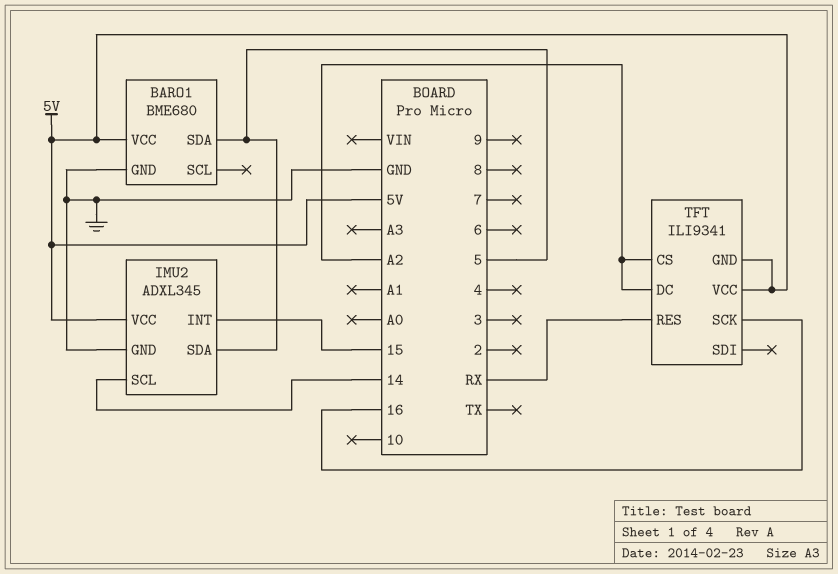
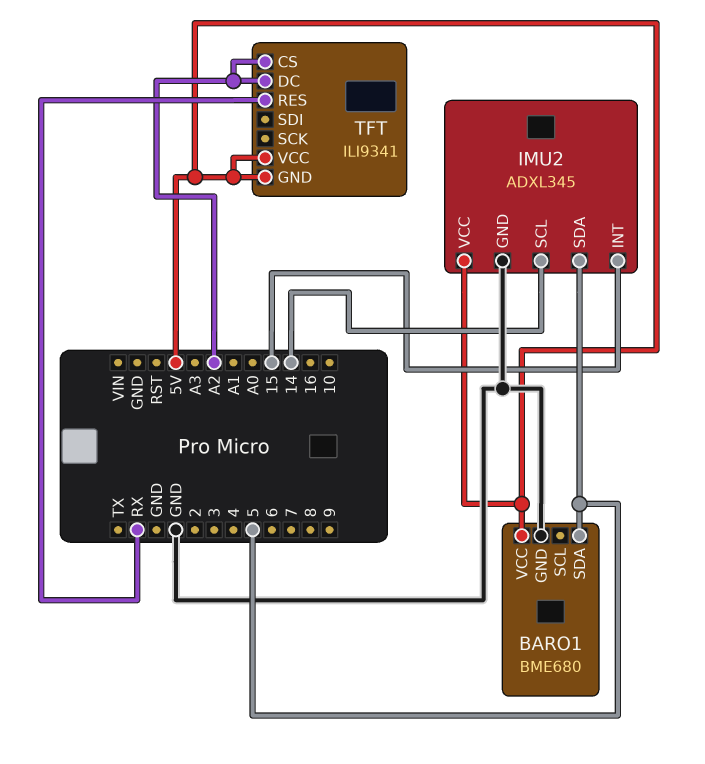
TFT pin SCK: 16 -> none

